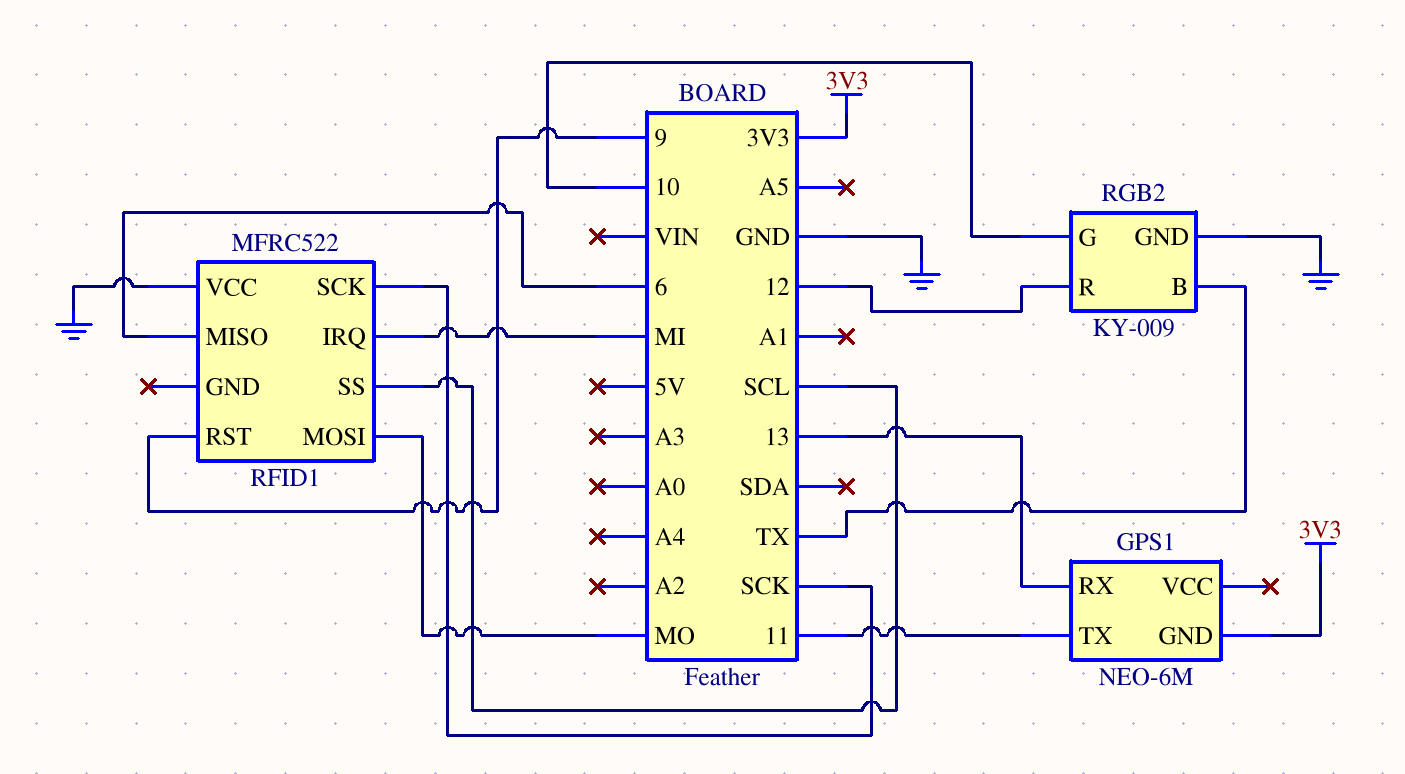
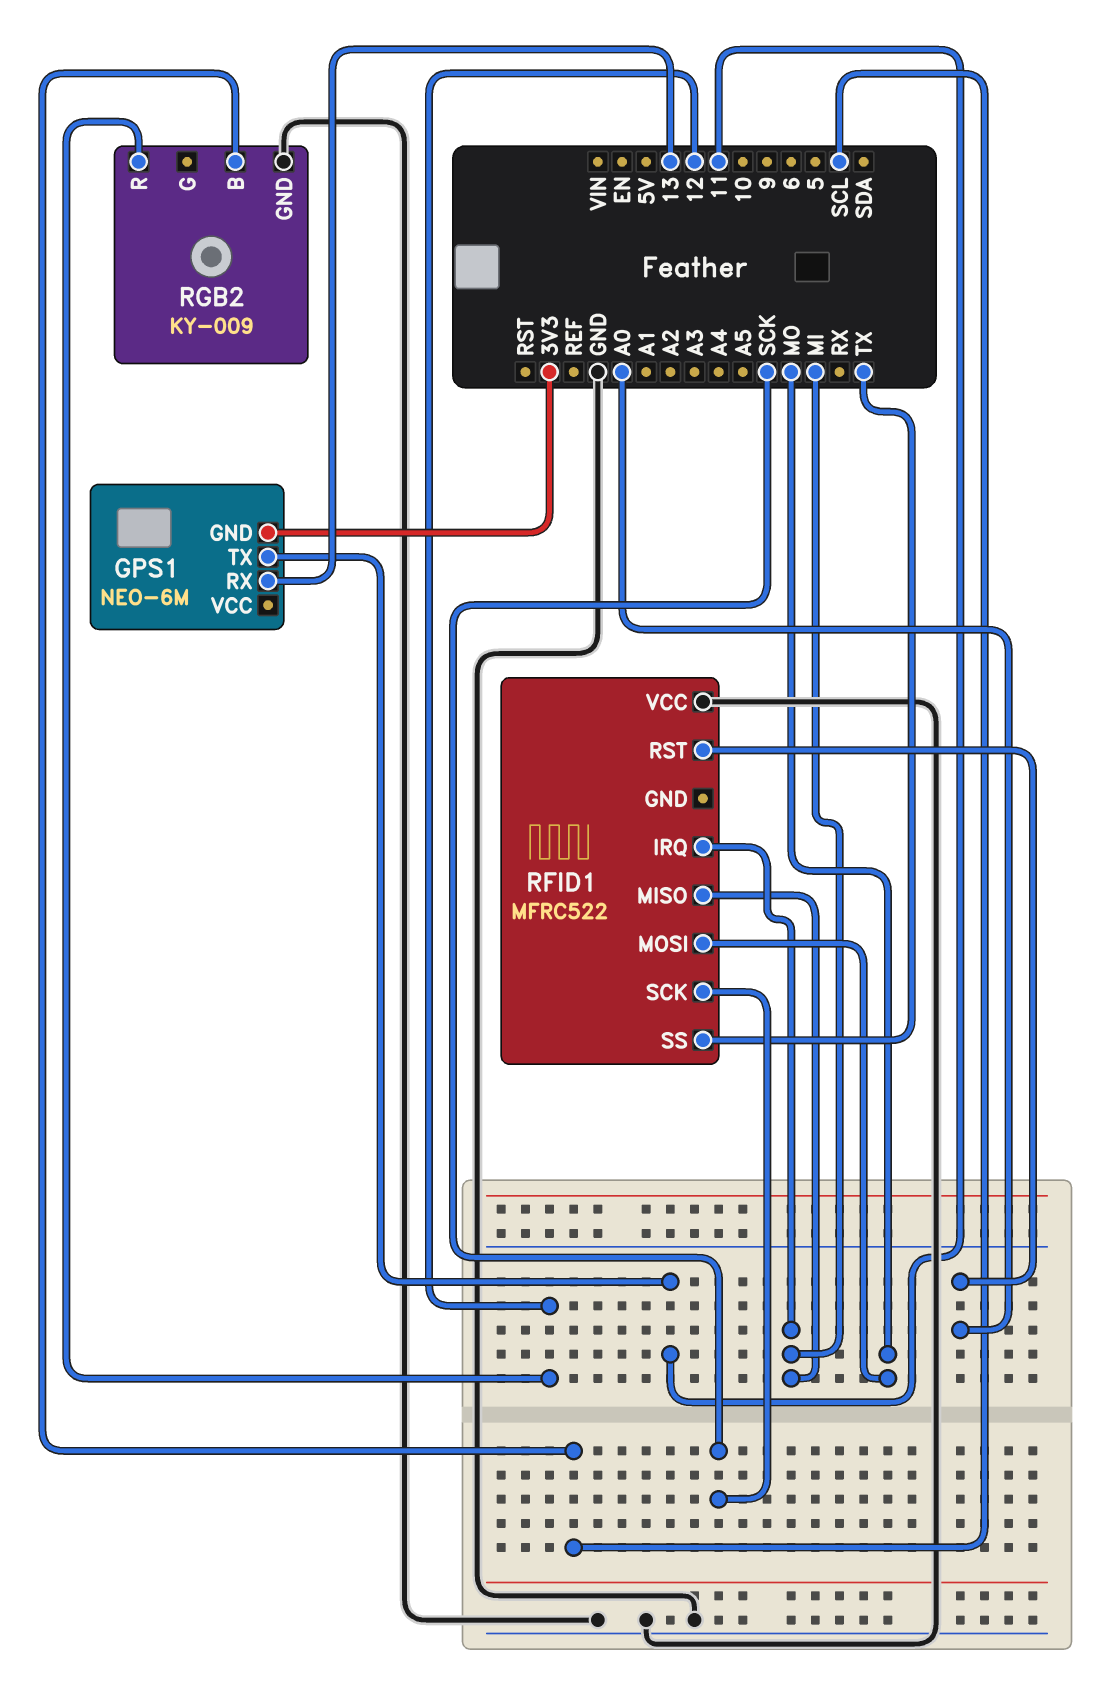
RFID1 pin MISO: 6 -> MI
RFID1 pin RST: 9 -> A0
RFID1 pin SS: SCL -> TX
RGB2 pin B: TX -> SCL
RGB2 pin G: 10 -> none

